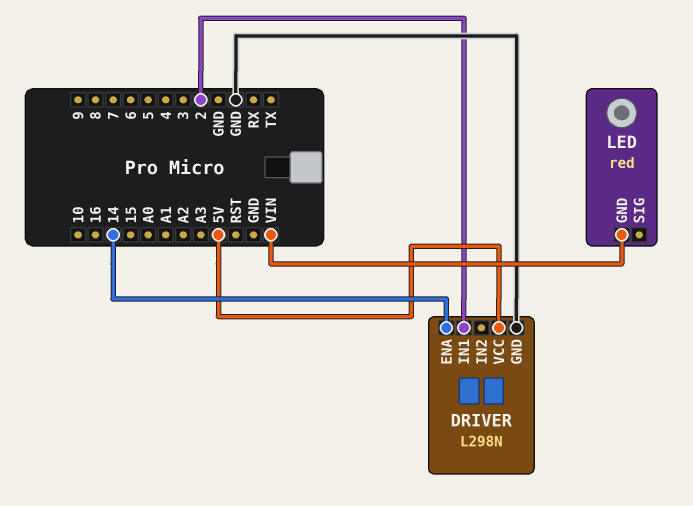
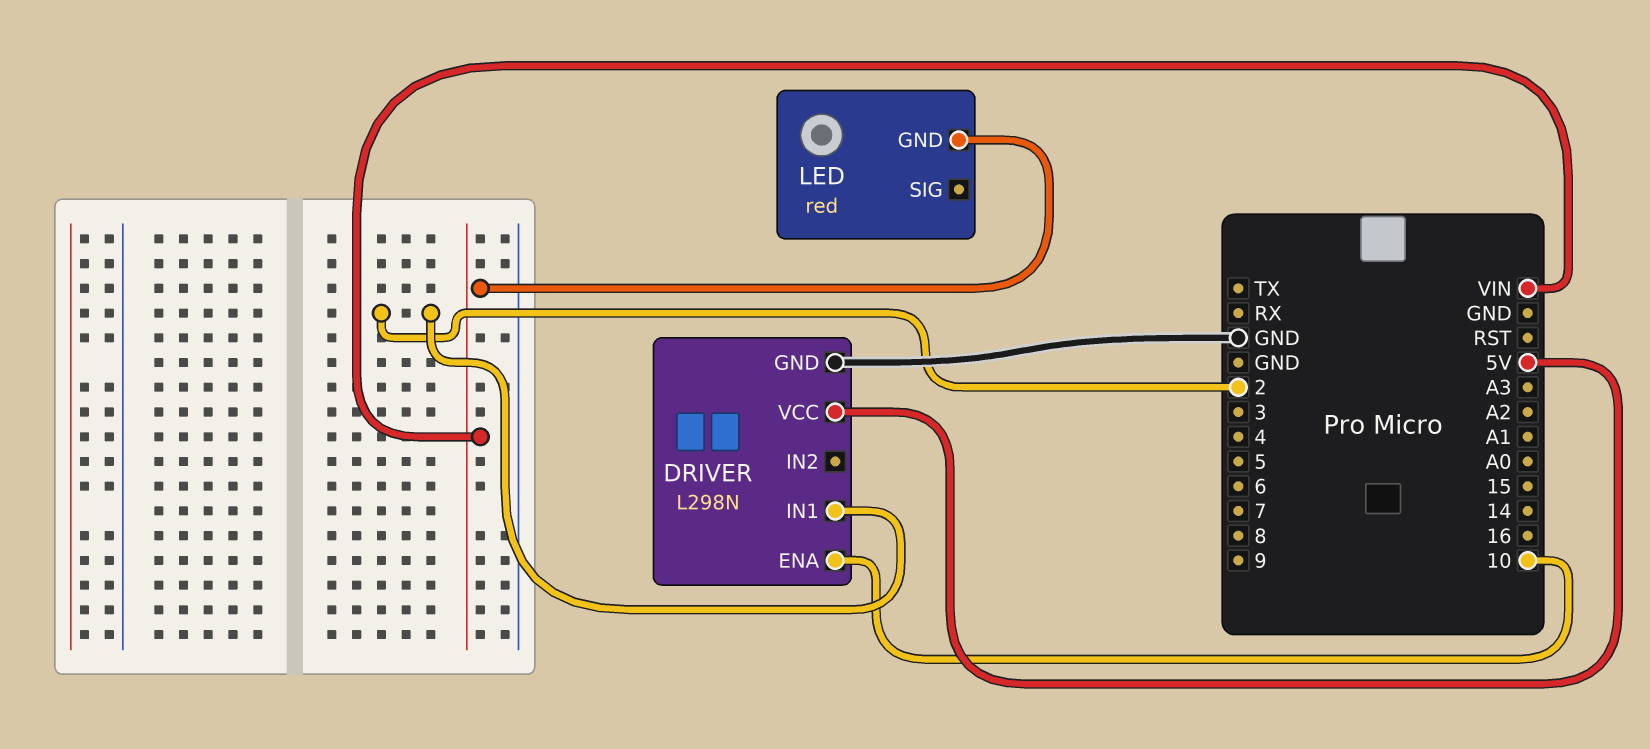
DRIVER pin ENA: 14 -> 10

